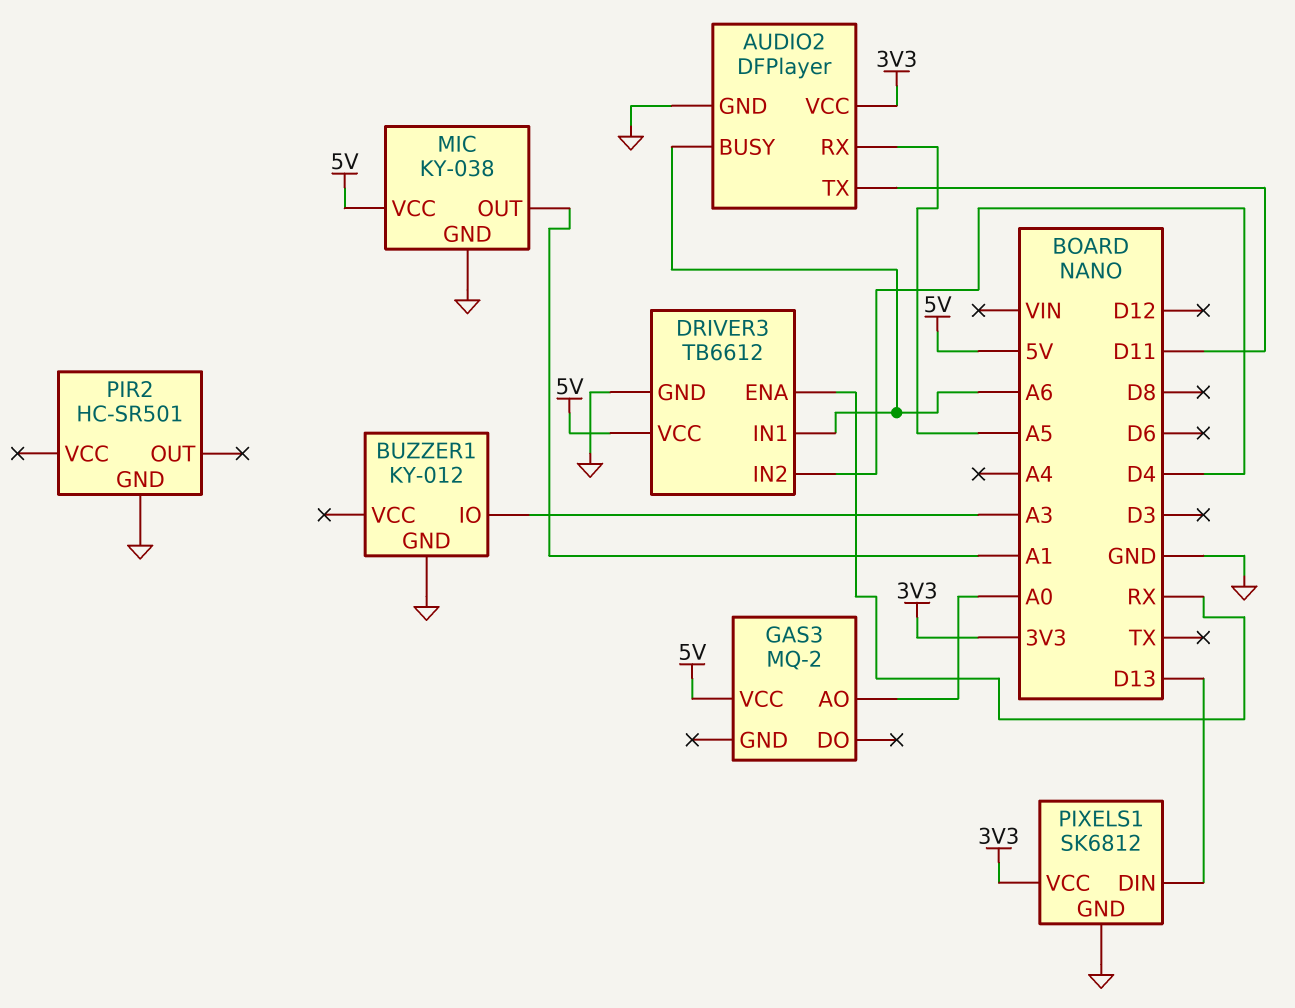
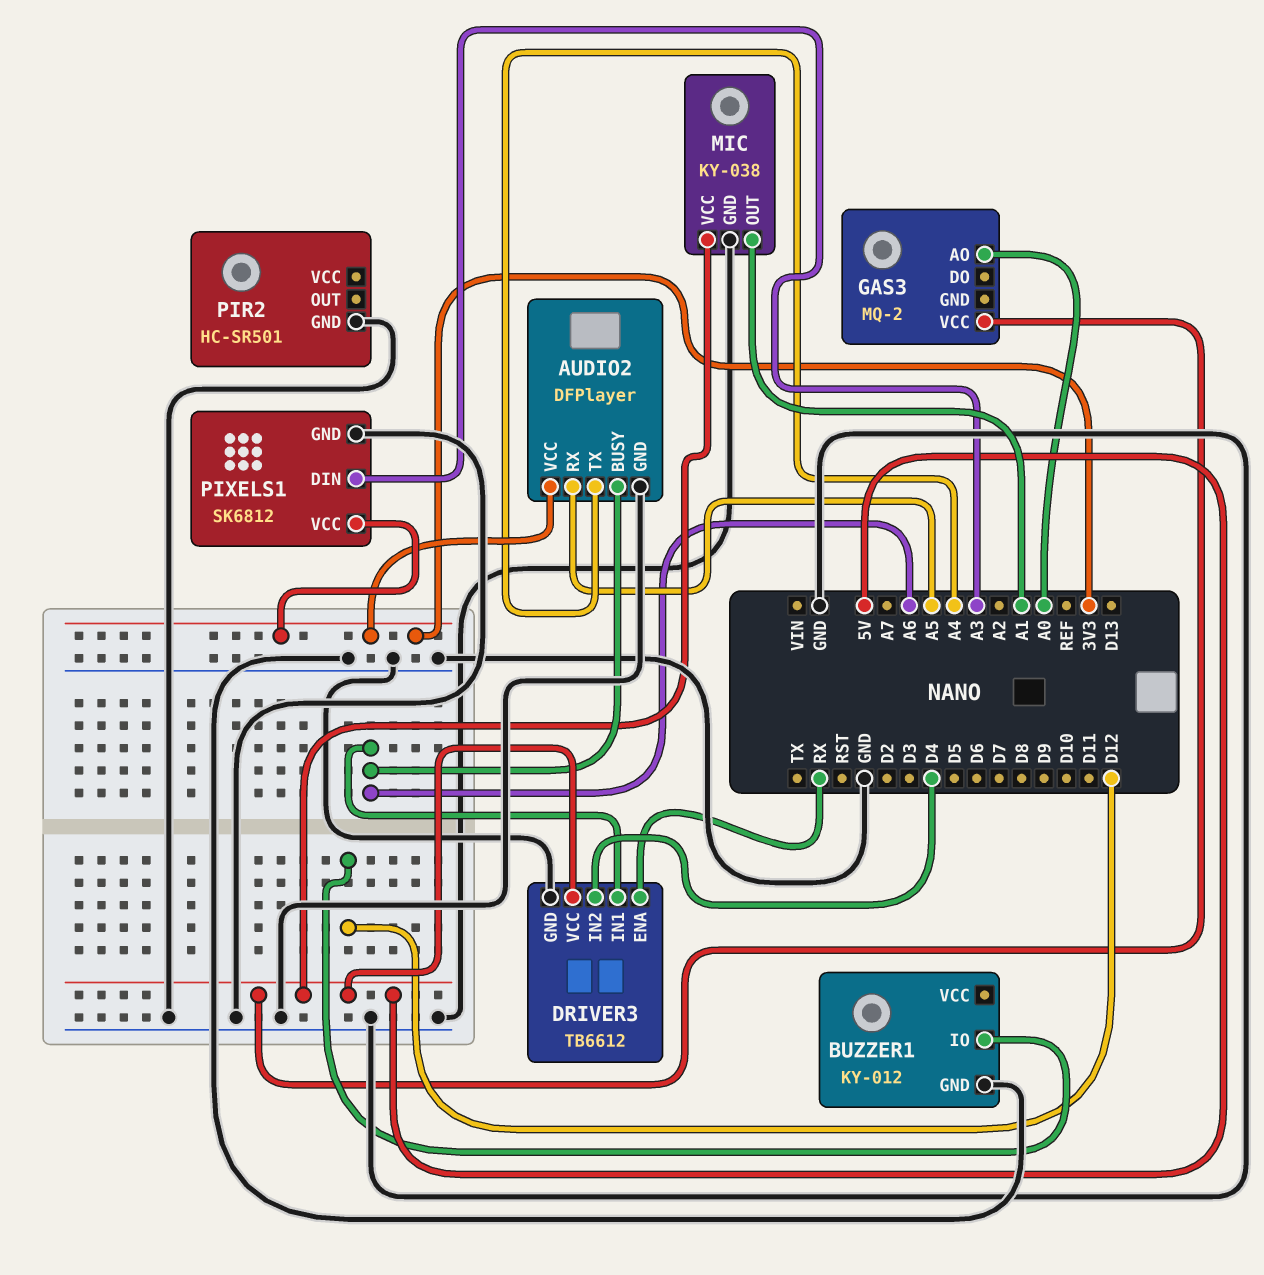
AUDIO2 pin TX: D11 -> A4
BUZZER1 pin IO: A3 -> D12
PIXELS1 pin DIN: D13 -> A3

